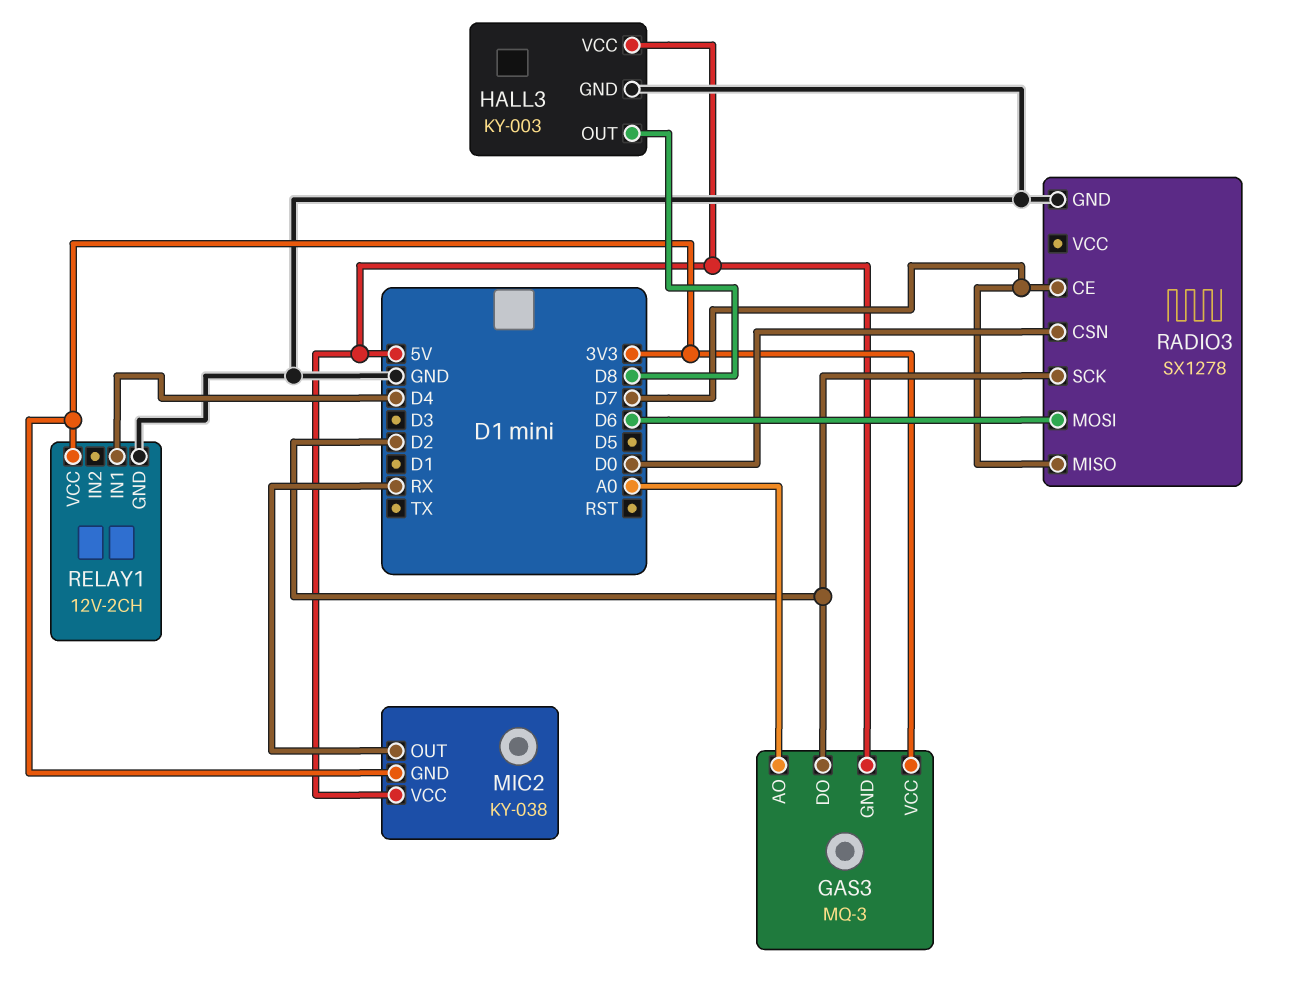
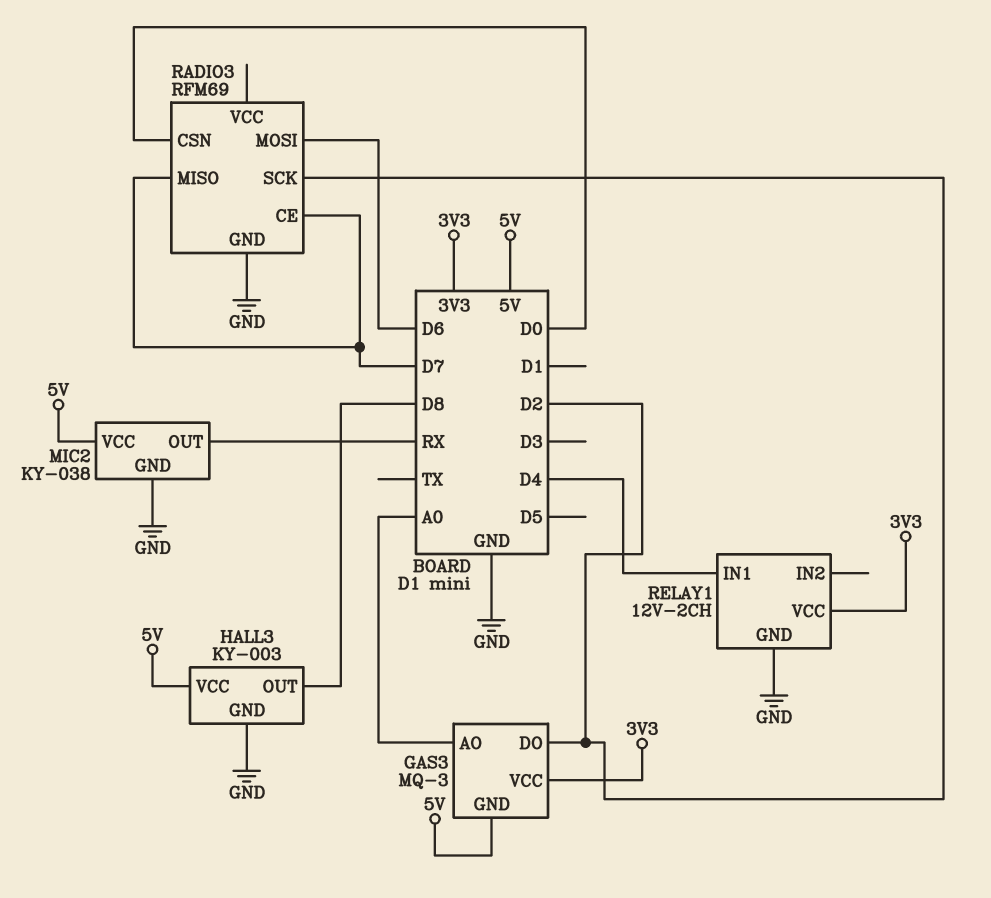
MIC2 pin GND: 3V3 -> GND
RADIO3: SX1278 -> RFM69

